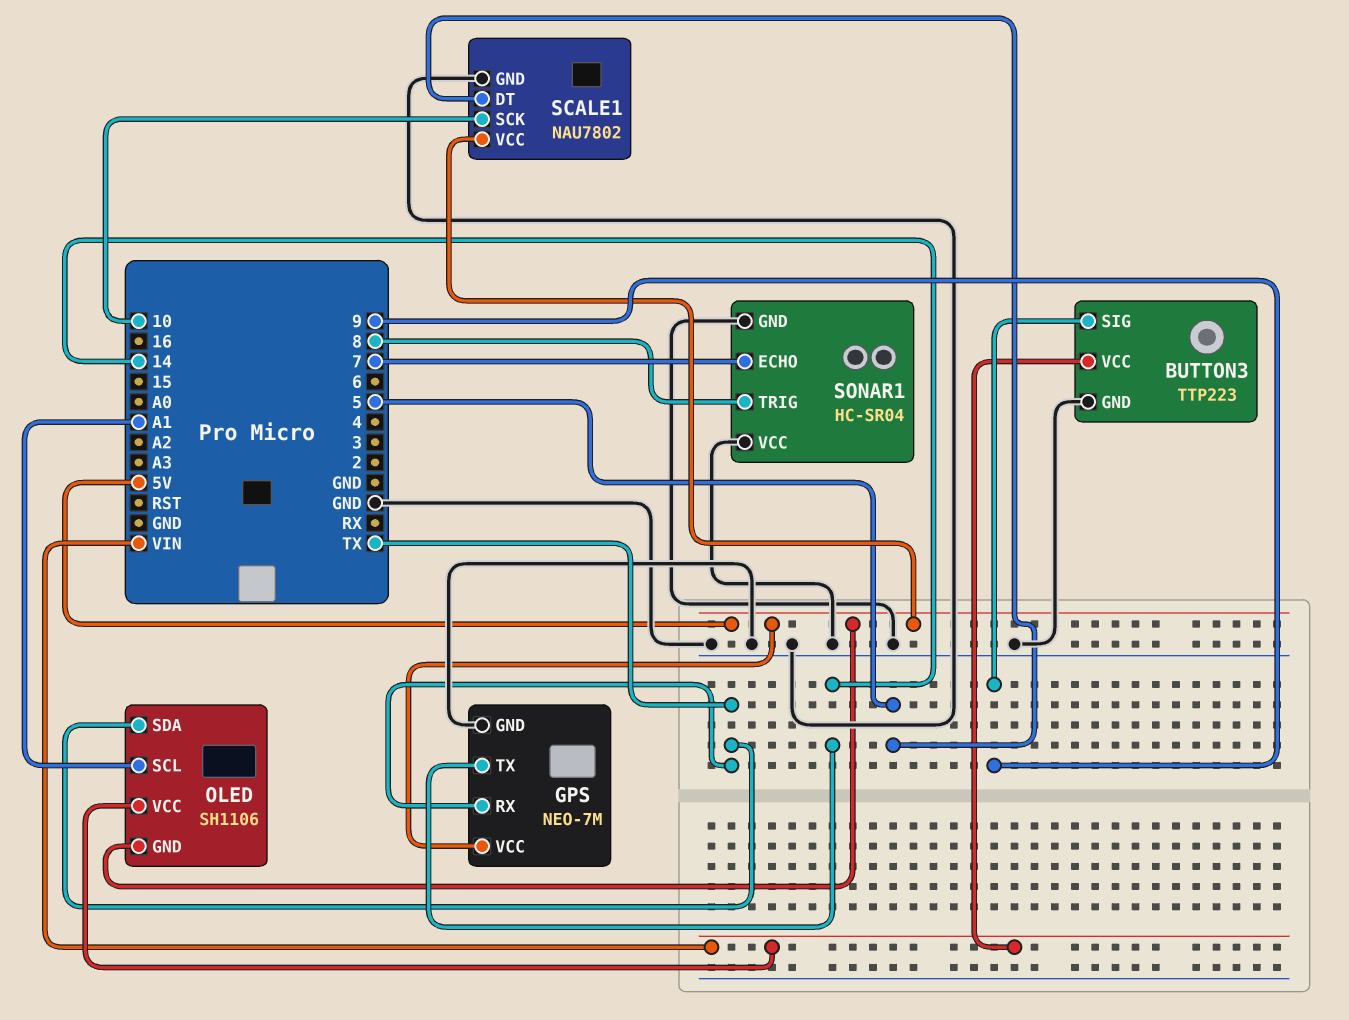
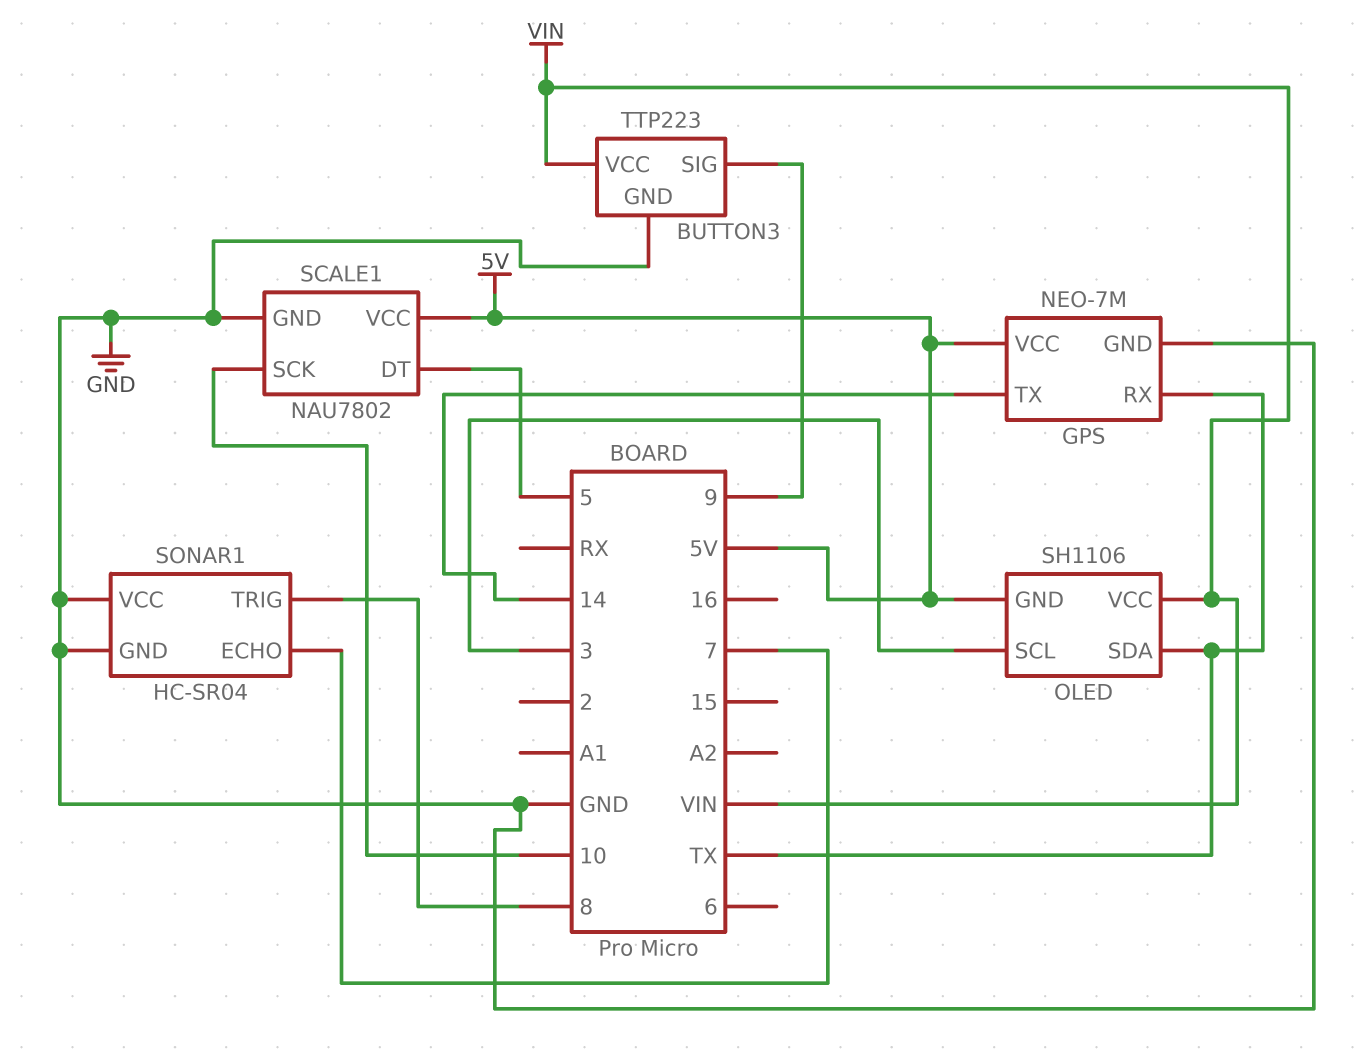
OLED pin SCL: A1 -> 3

